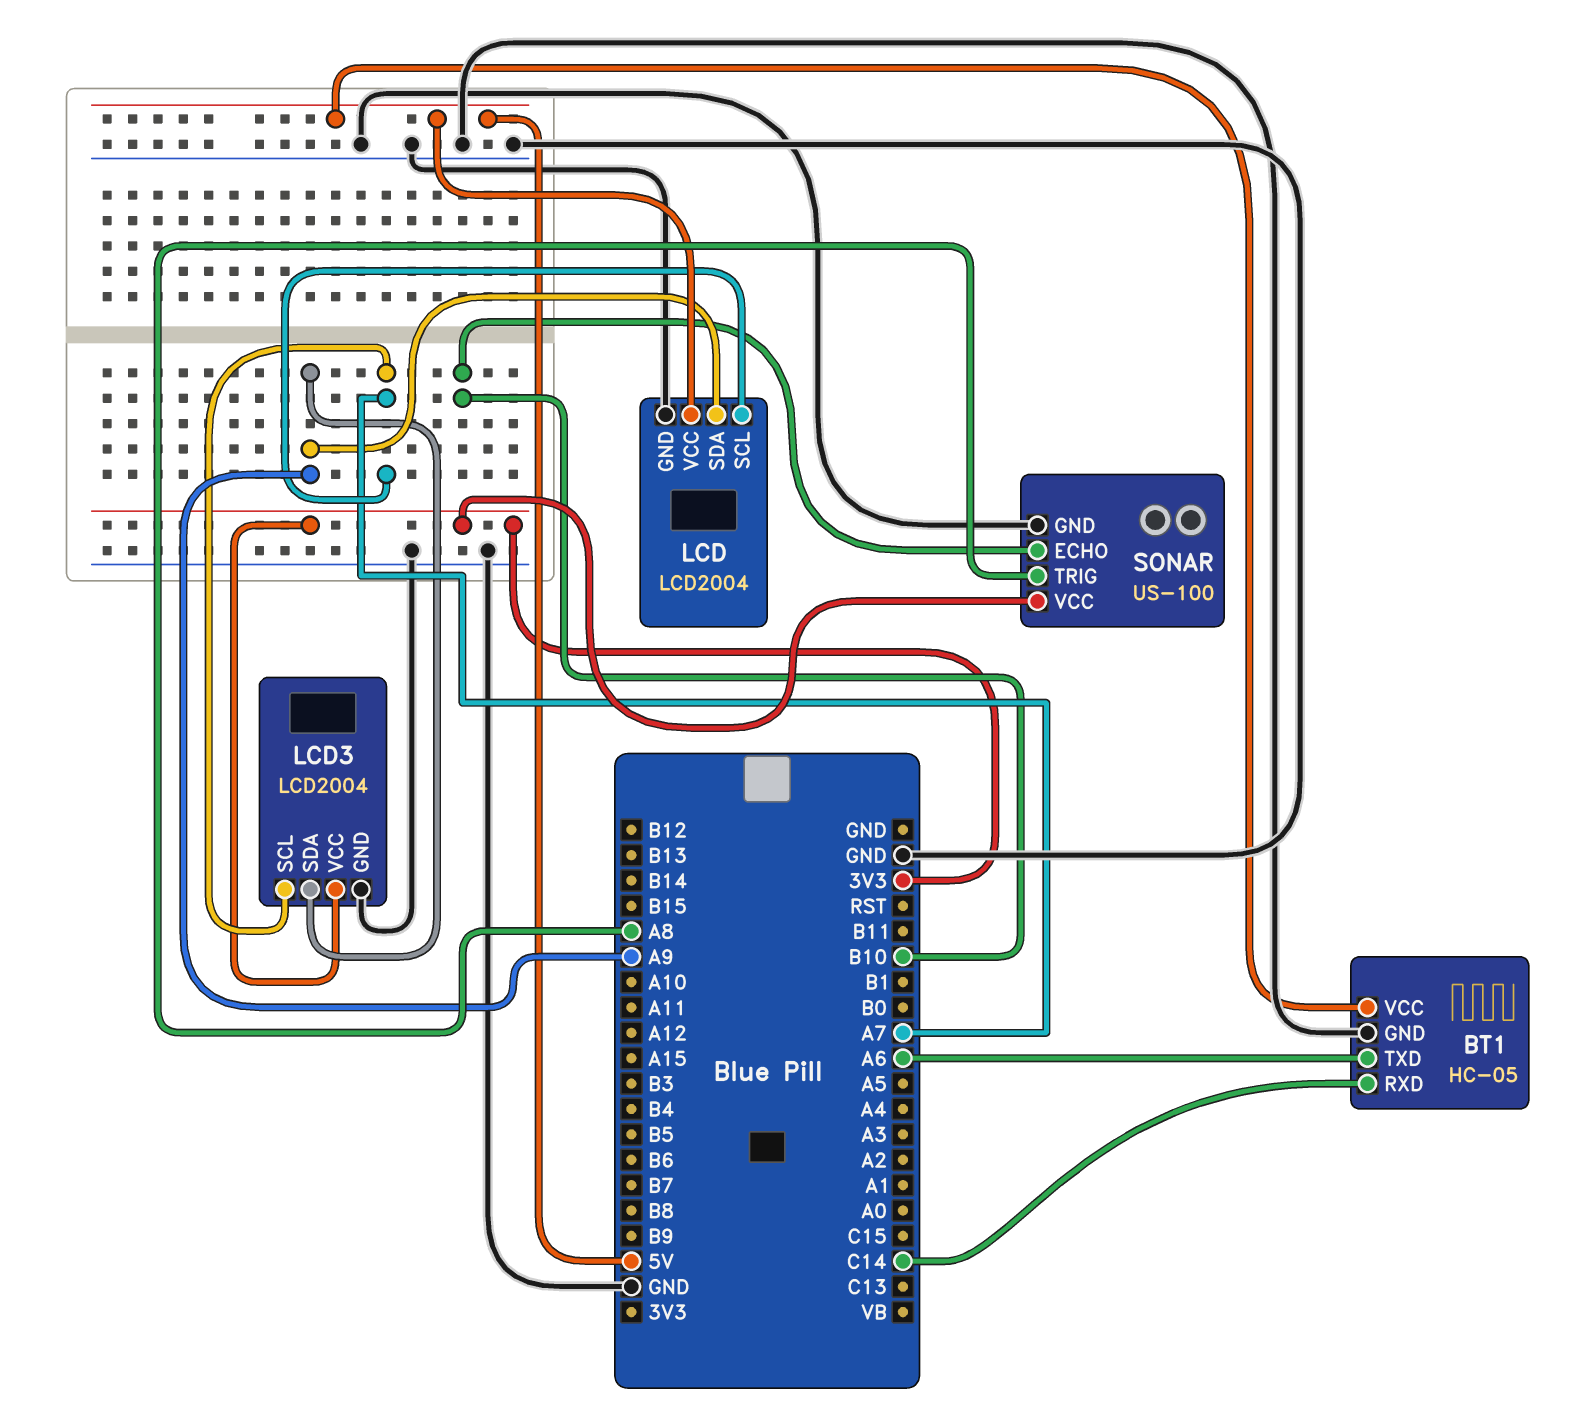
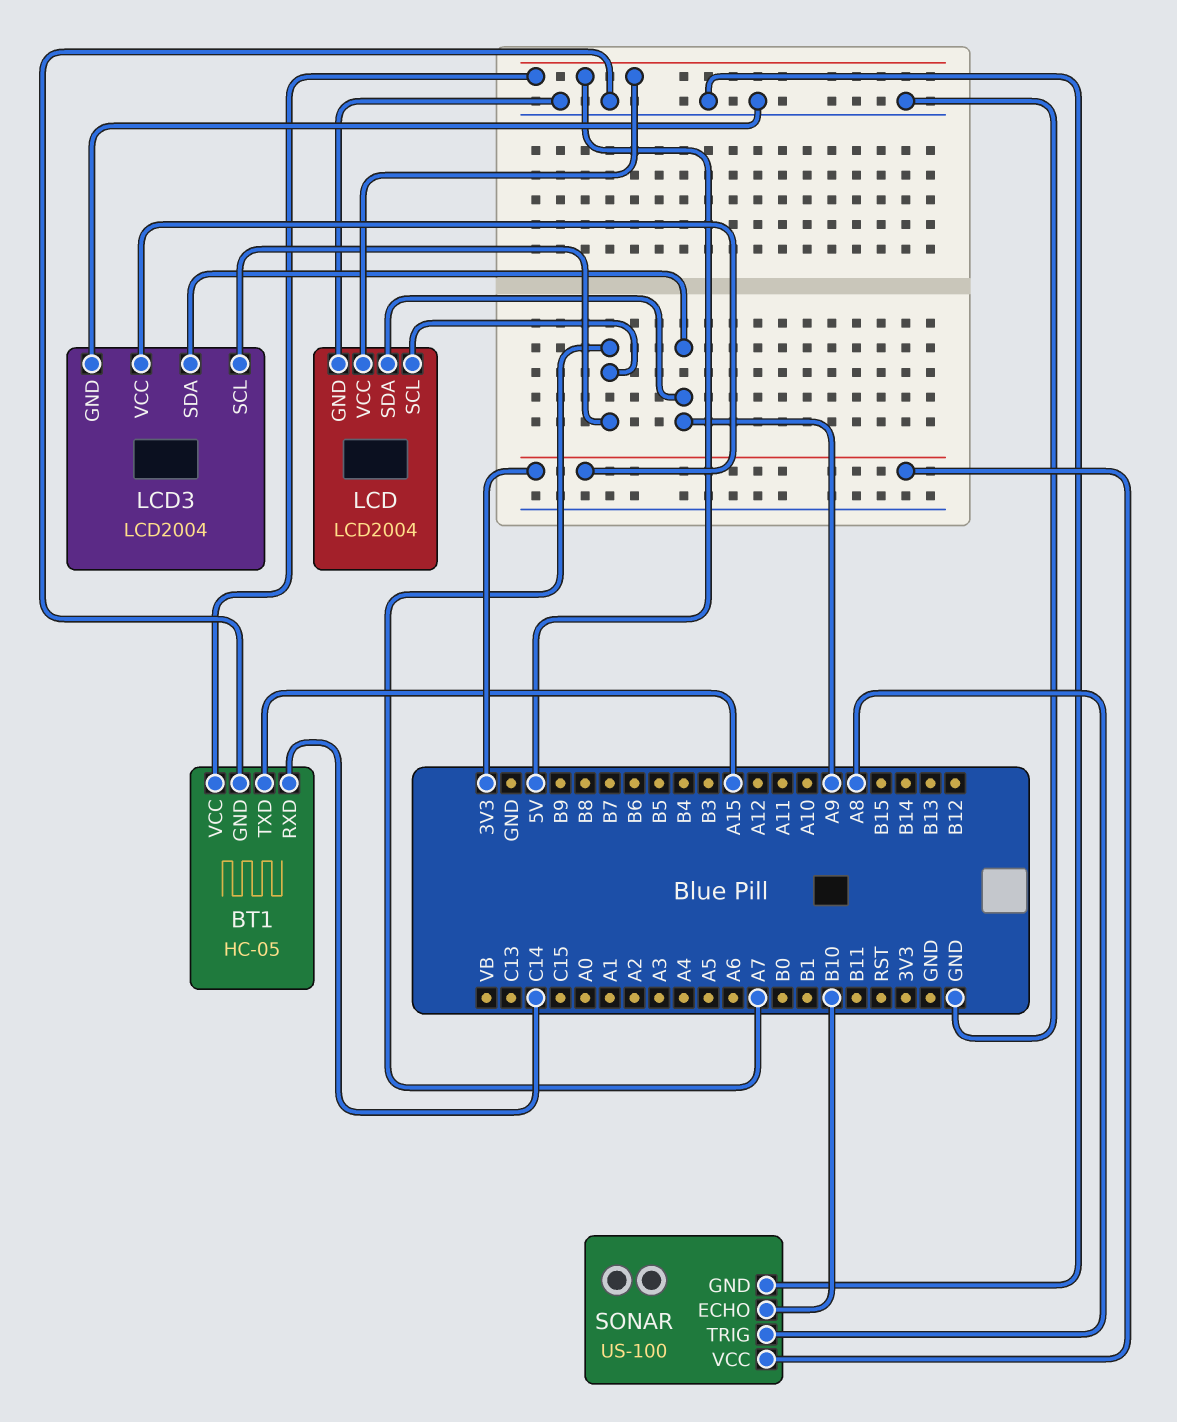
BT1 pin TXD: A6 -> A15

